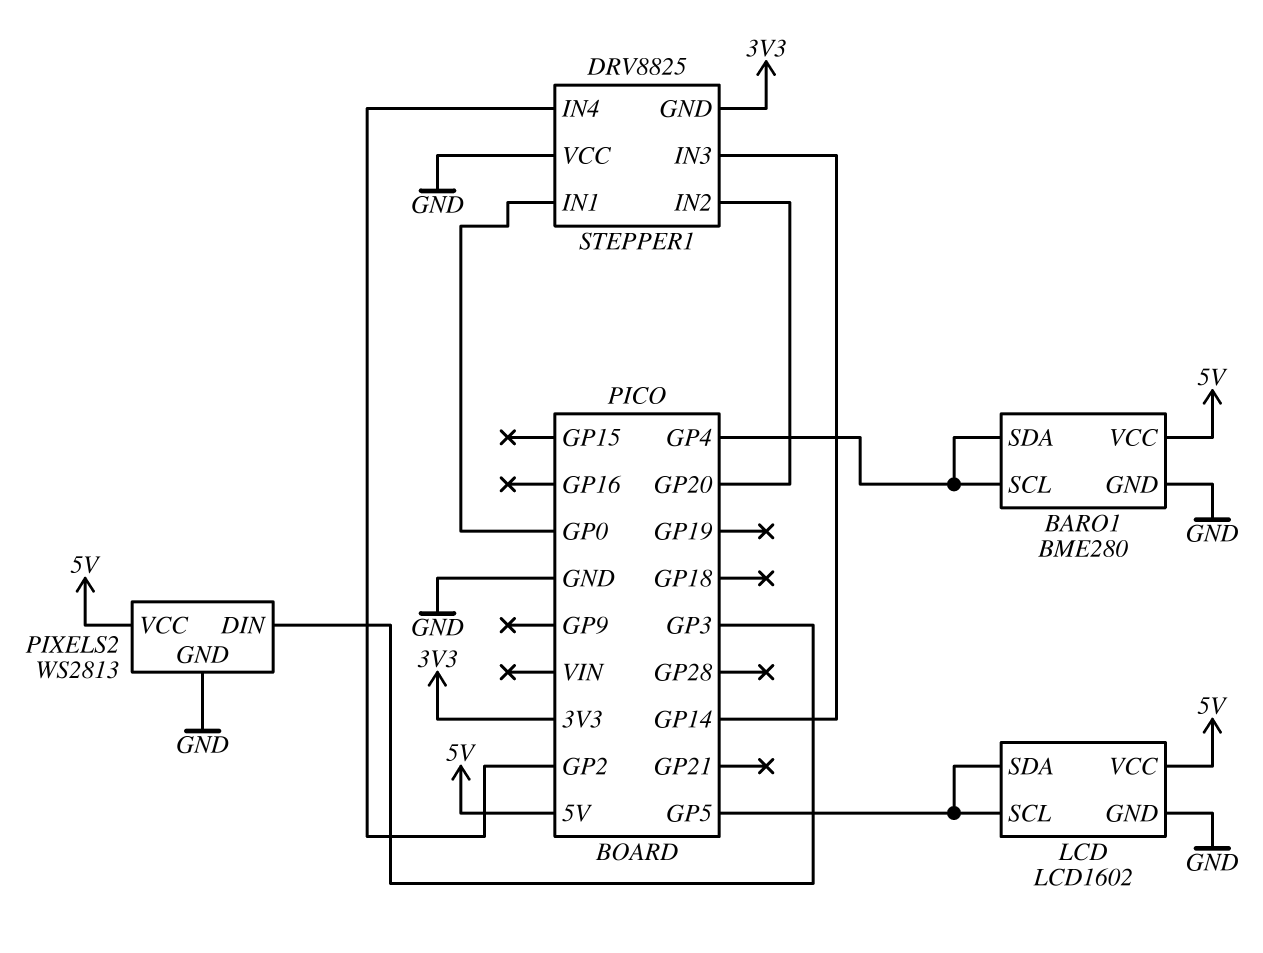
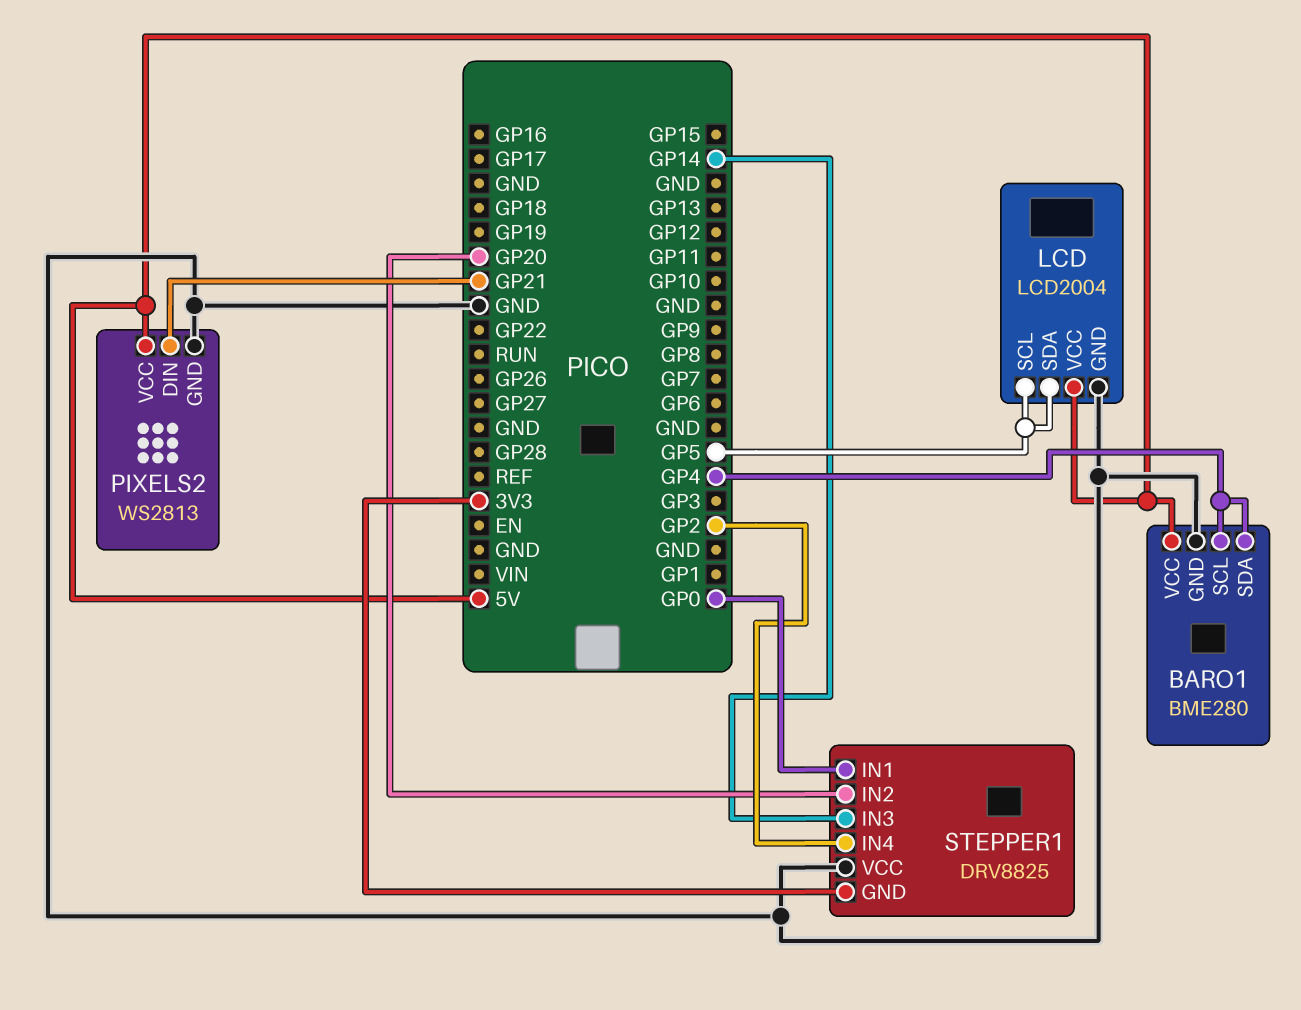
LCD: LCD1602 -> LCD2004
PIXELS2 pin DIN: GP3 -> GP21

